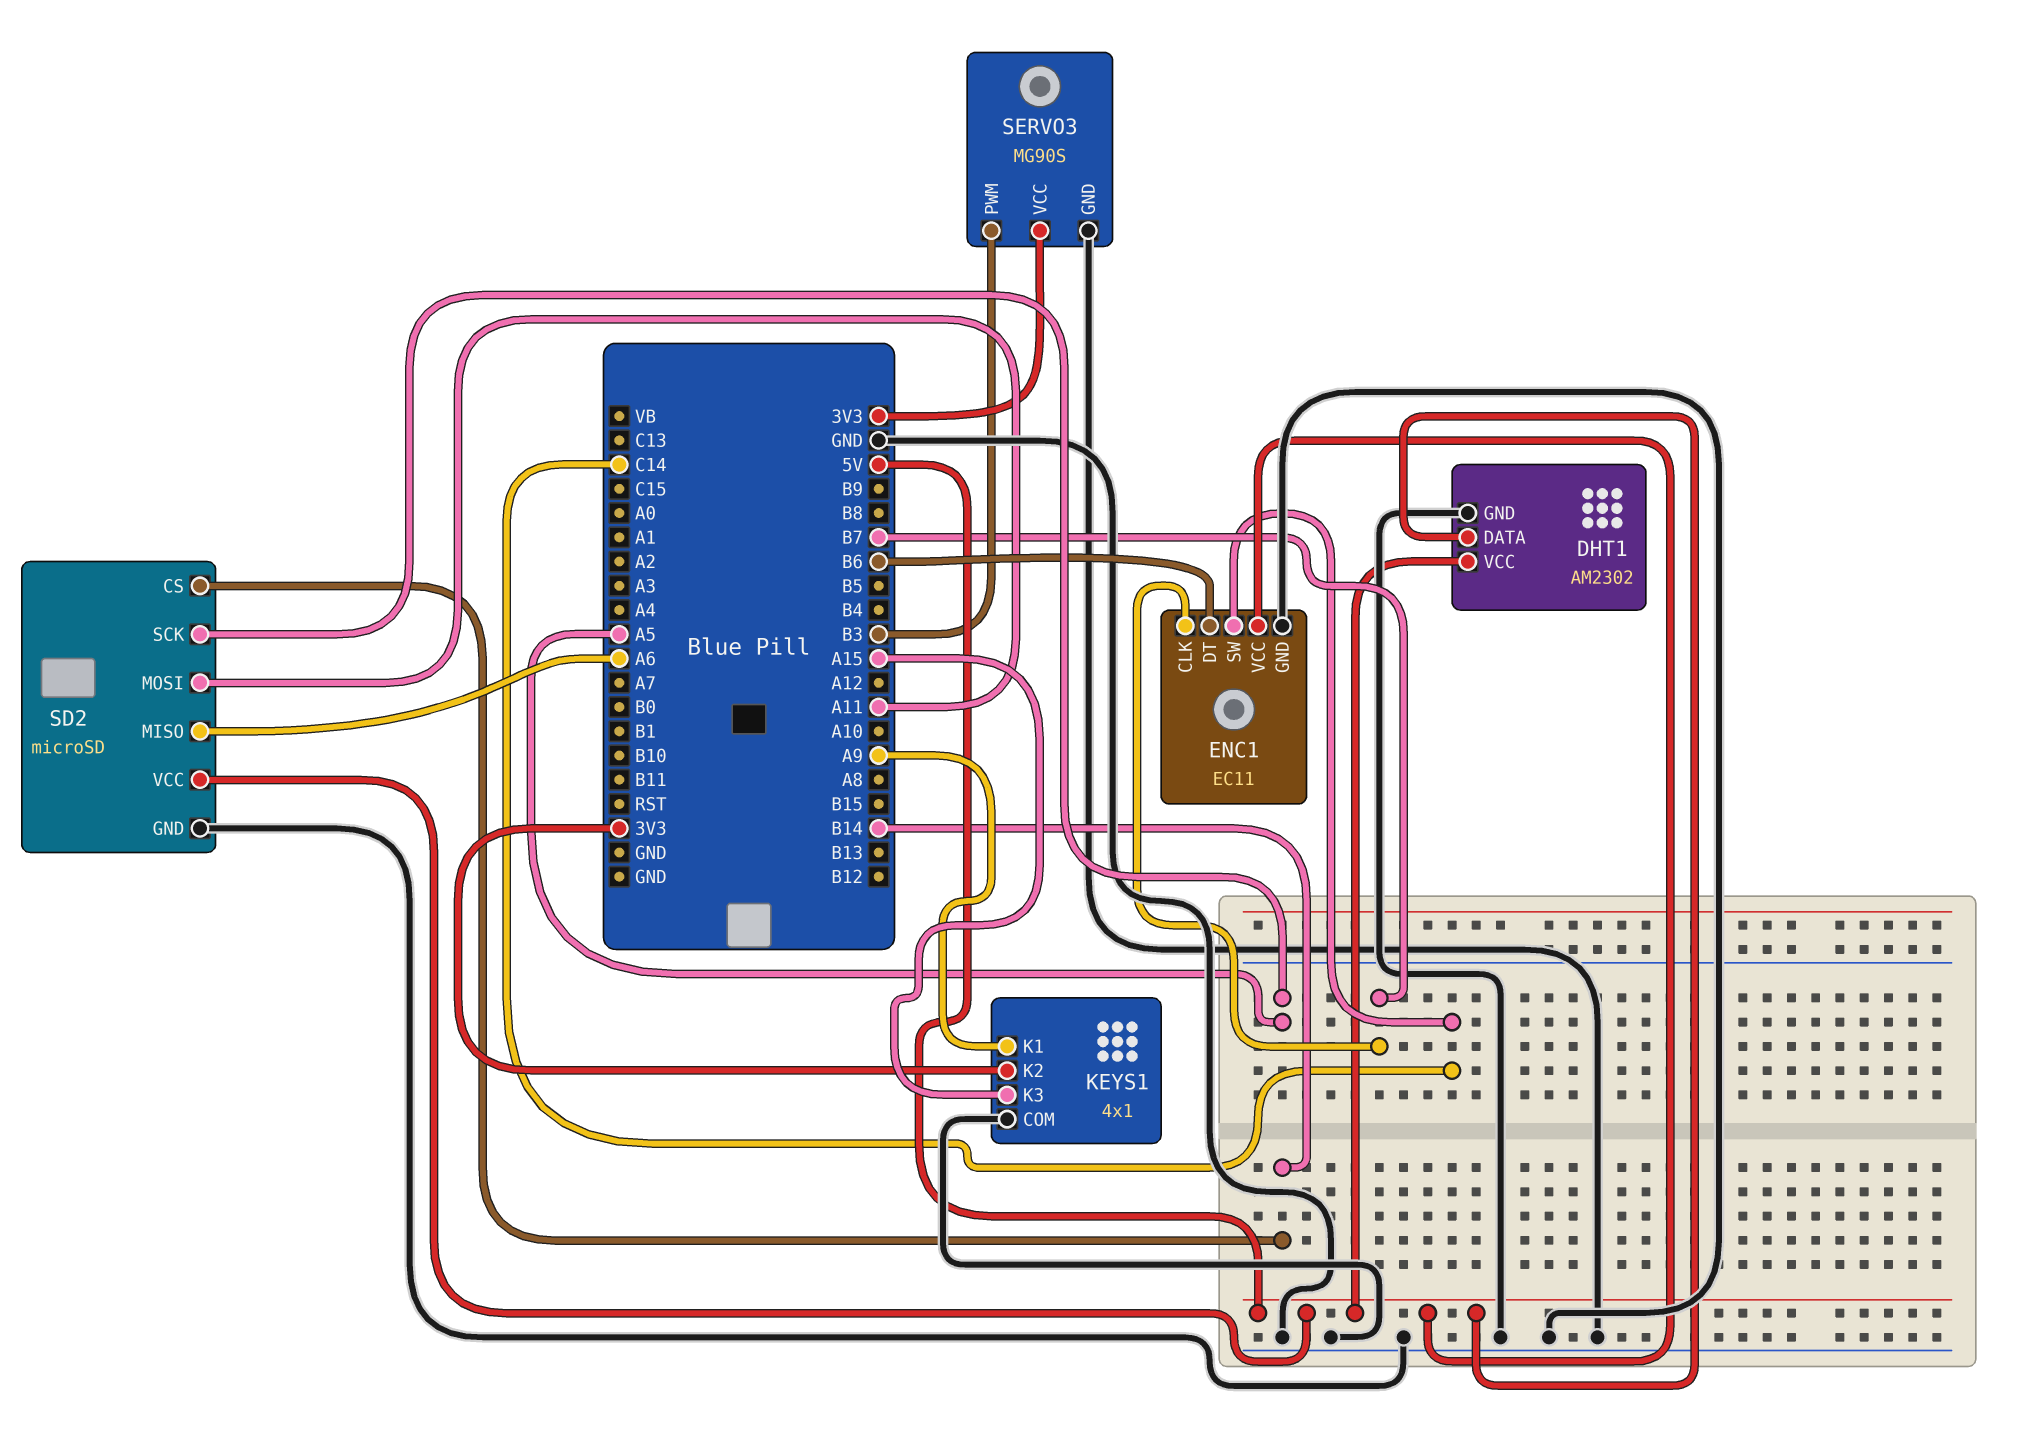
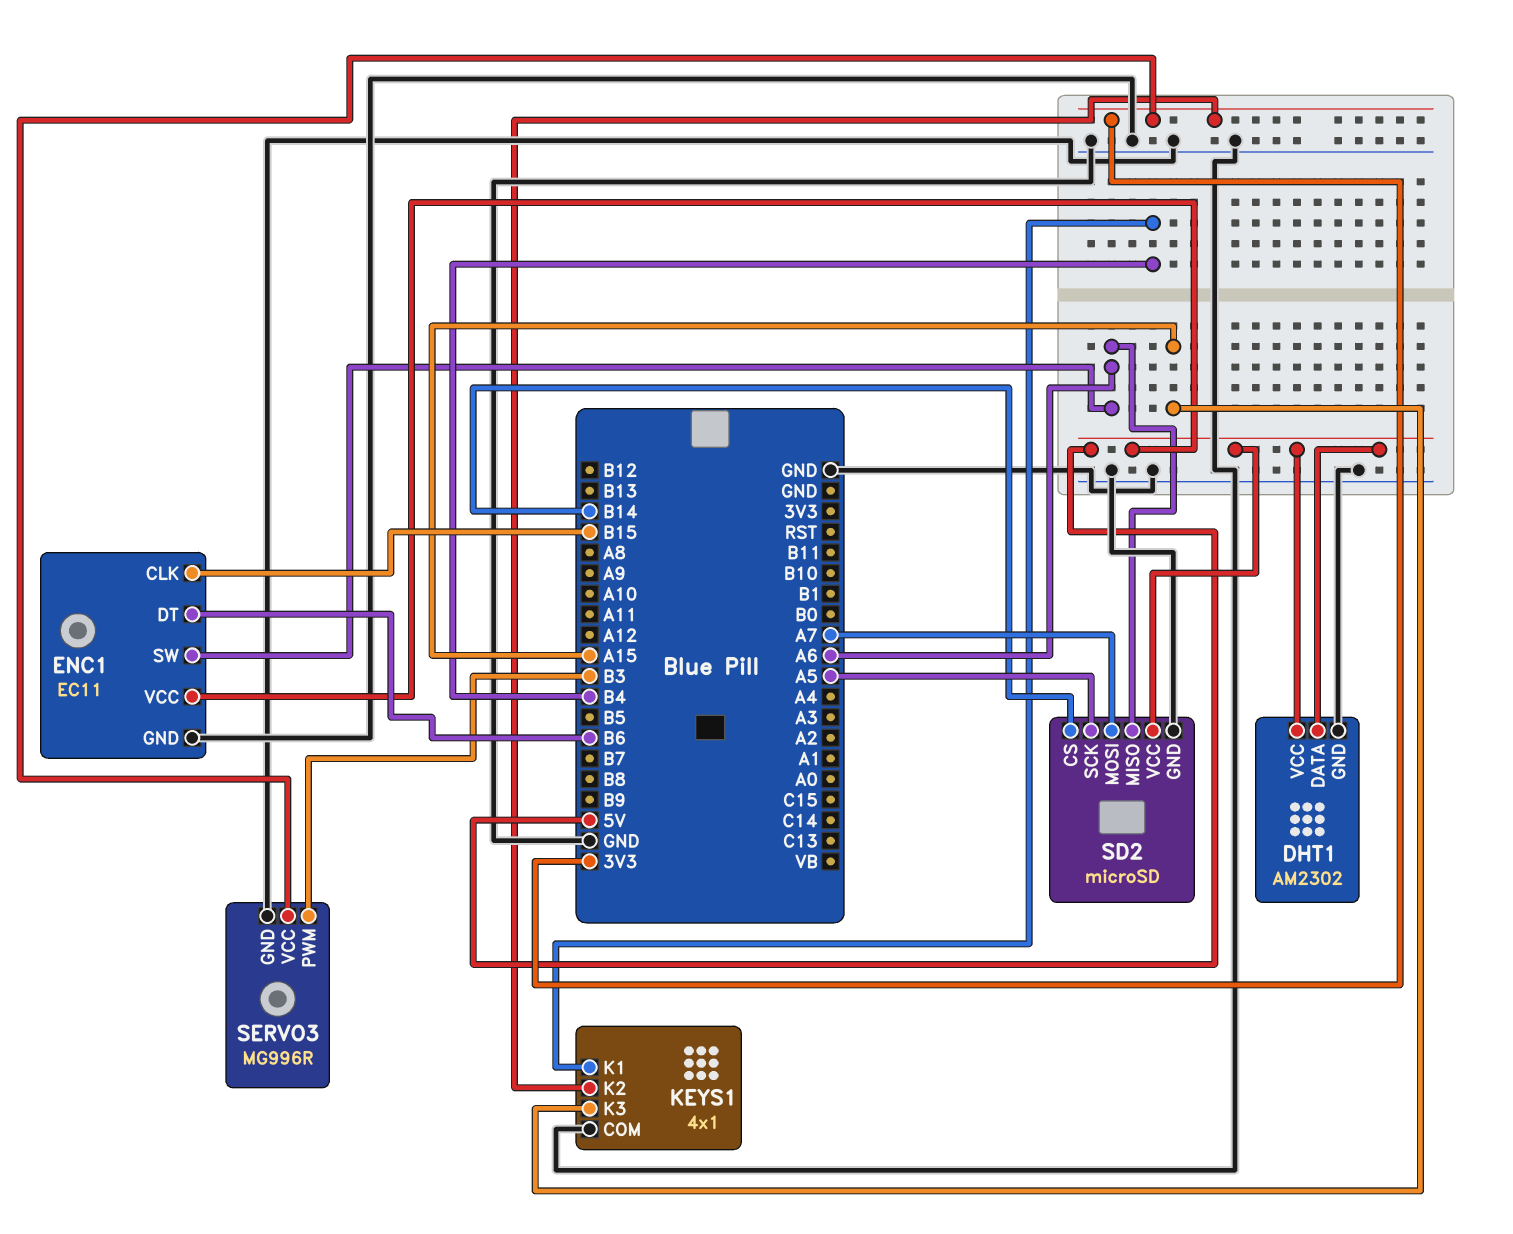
ENC1 pin CLK: B7 -> B15
ENC1 pin SW: C14 -> A6
KEYS1 pin K1: A9 -> B4
SD2 pin MOSI: A11 -> A7
SERVO3: MG90S -> MG996R

